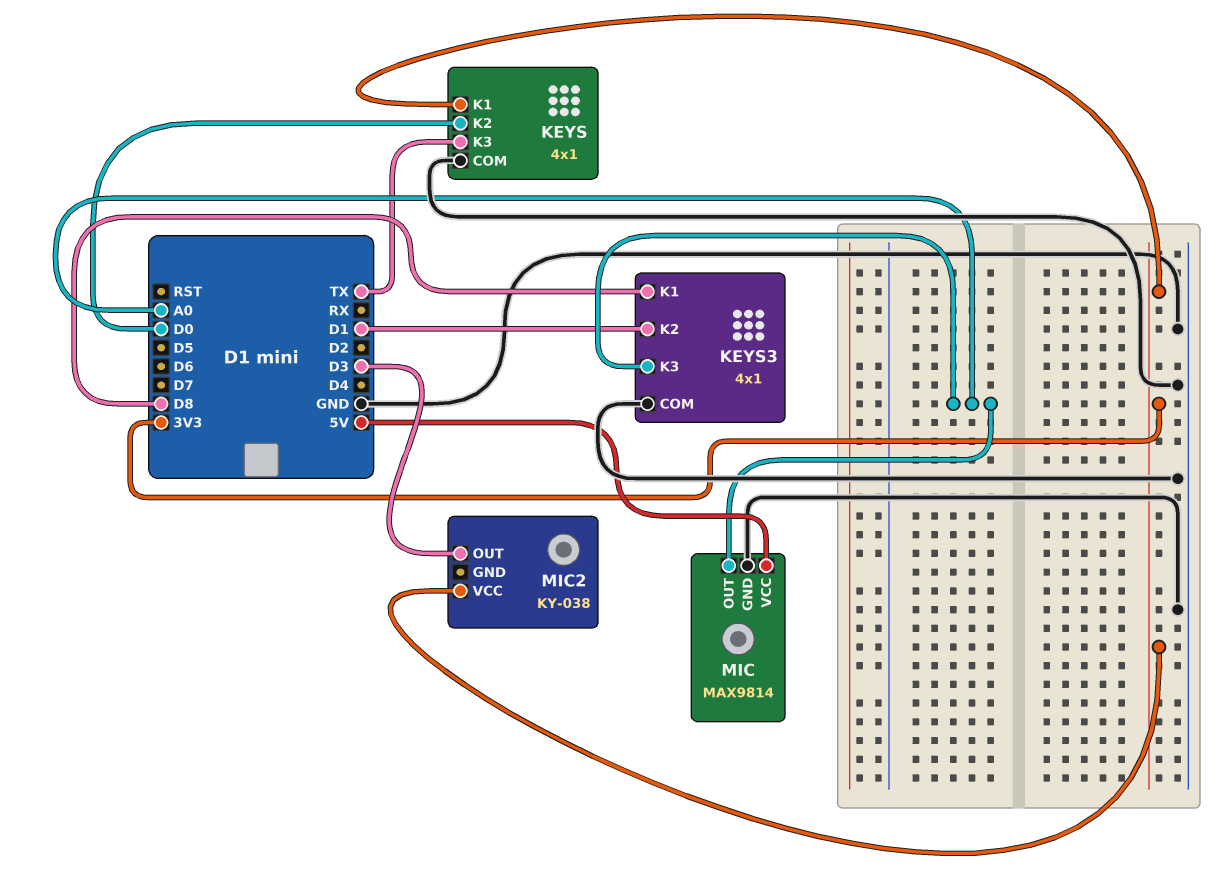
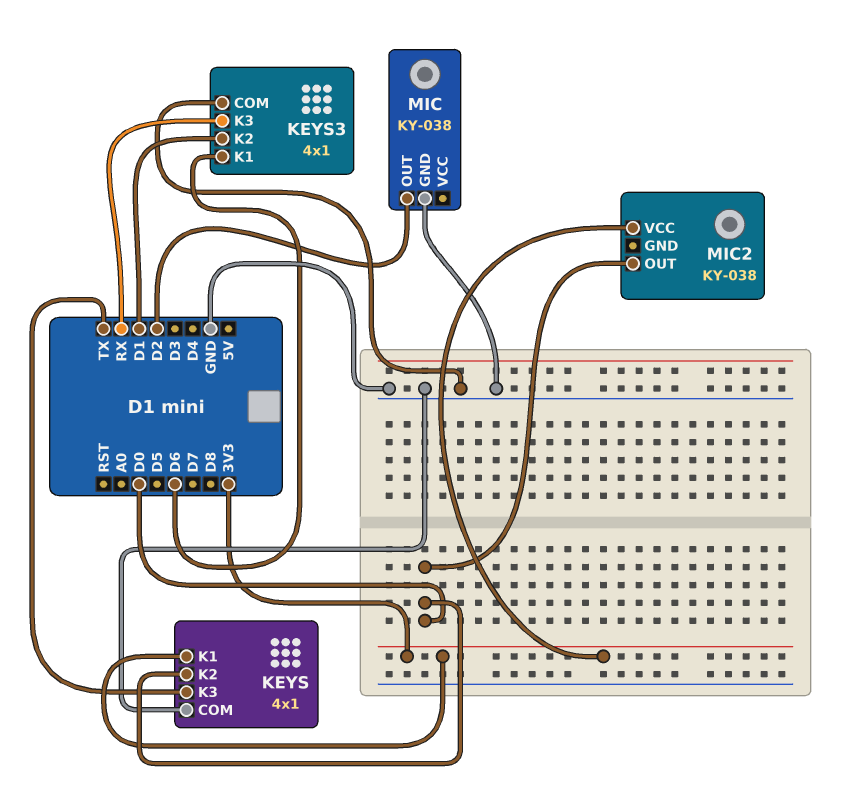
KEYS3 pin K1: D8 -> D6
KEYS3 pin K3: A0 -> RX
MIC: MAX9814 -> KY-038
MIC pin OUT: A0 -> D2
MIC pin VCC: 5V -> none
MIC2 pin OUT: D3 -> D0

